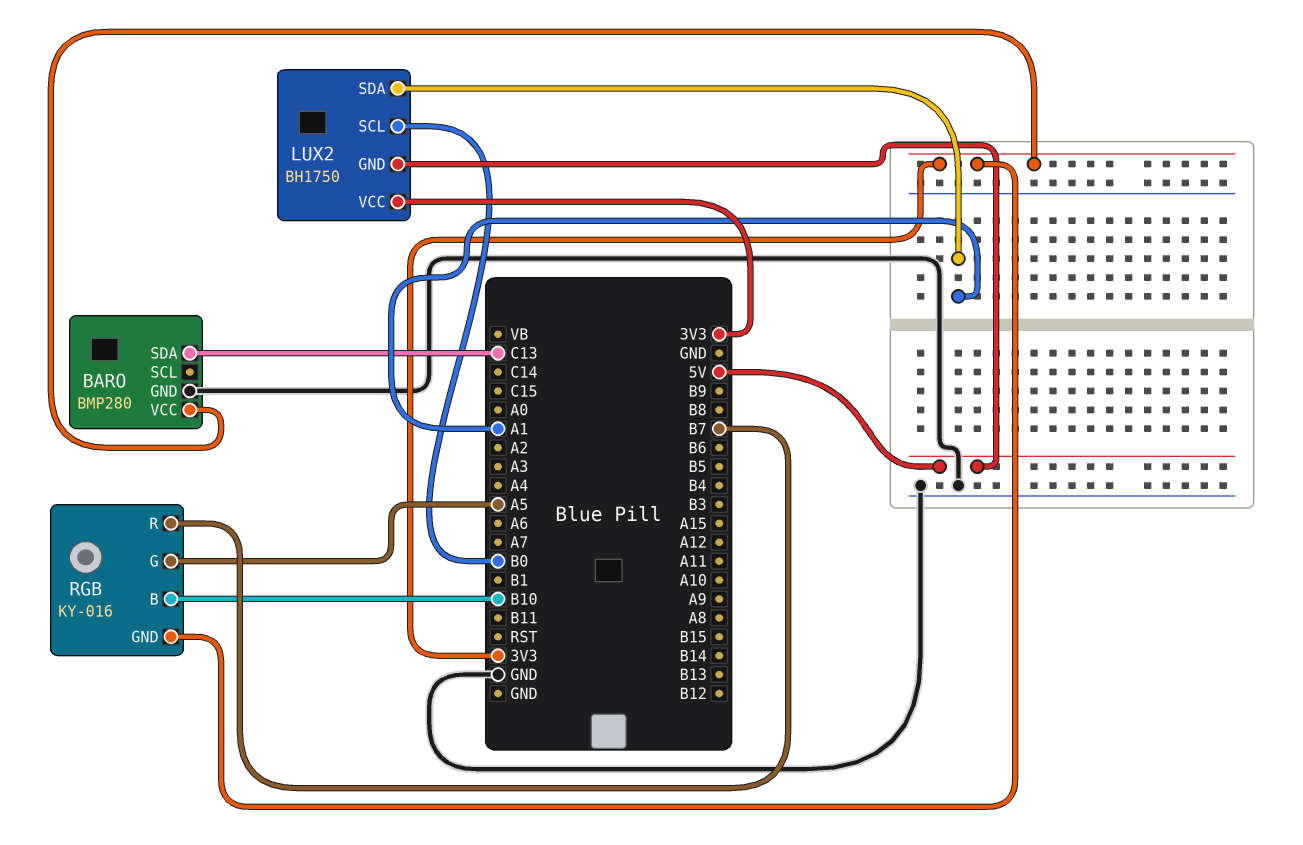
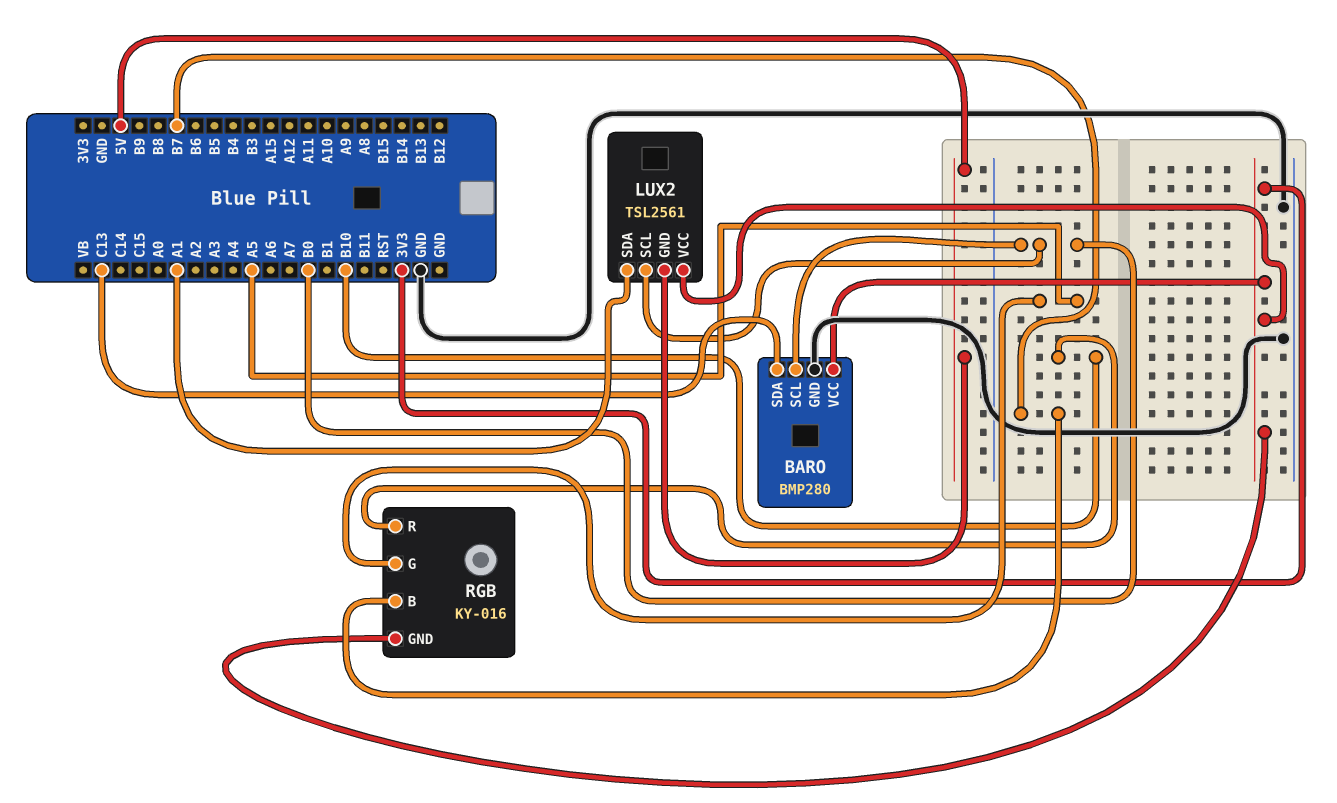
BARO pin SCL: none -> B0
LUX2: BH1750 -> TSL2561
RGB pin B: B10 -> B7
RGB pin R: B7 -> B10

